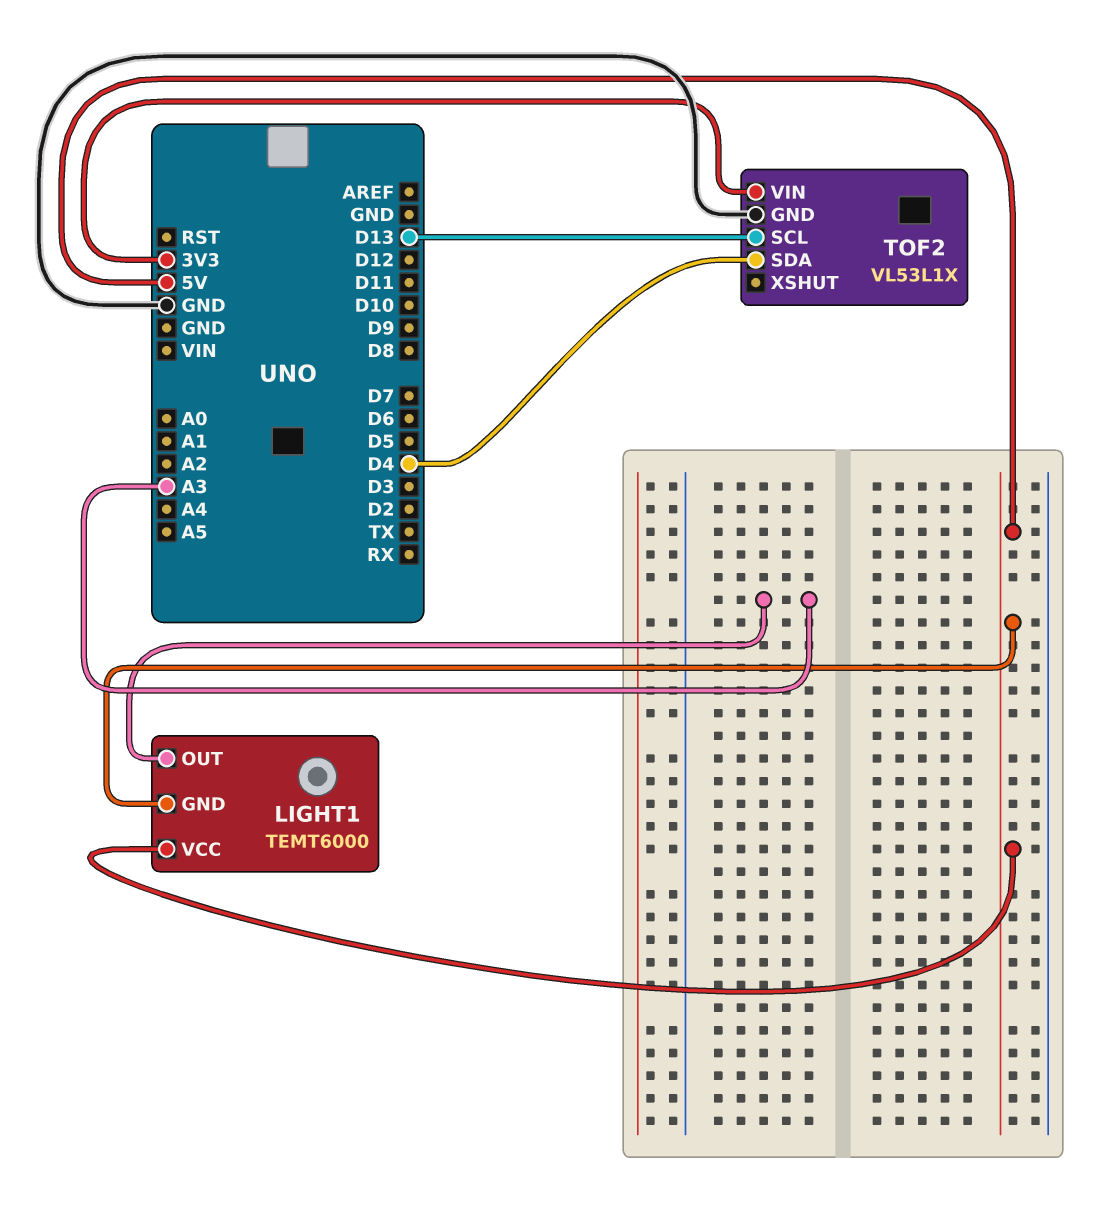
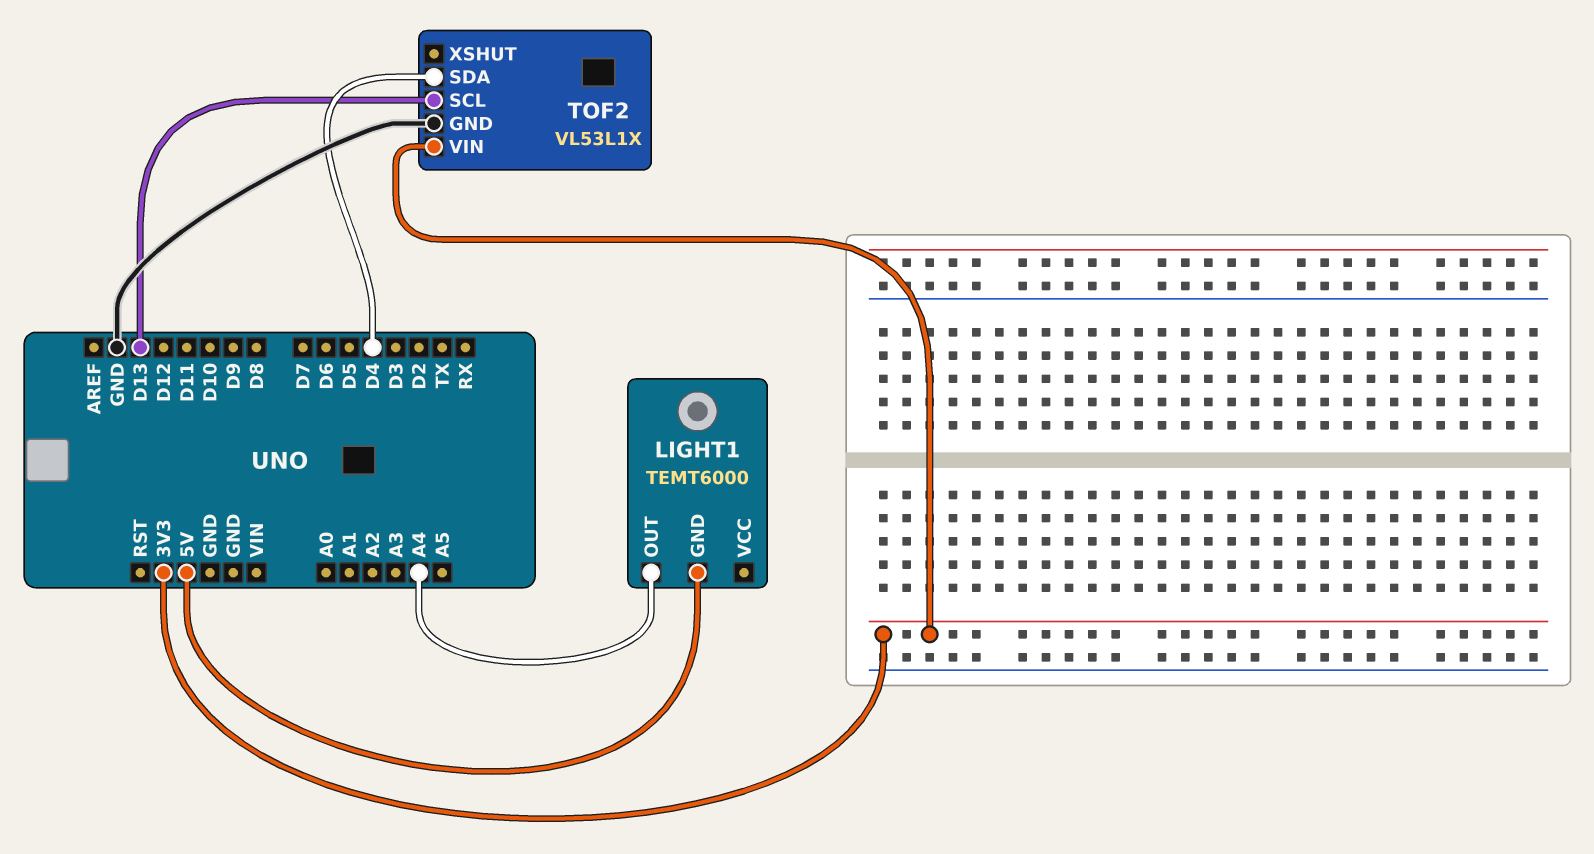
LIGHT1 pin OUT: A3 -> A4
LIGHT1 pin VCC: 5V -> none

